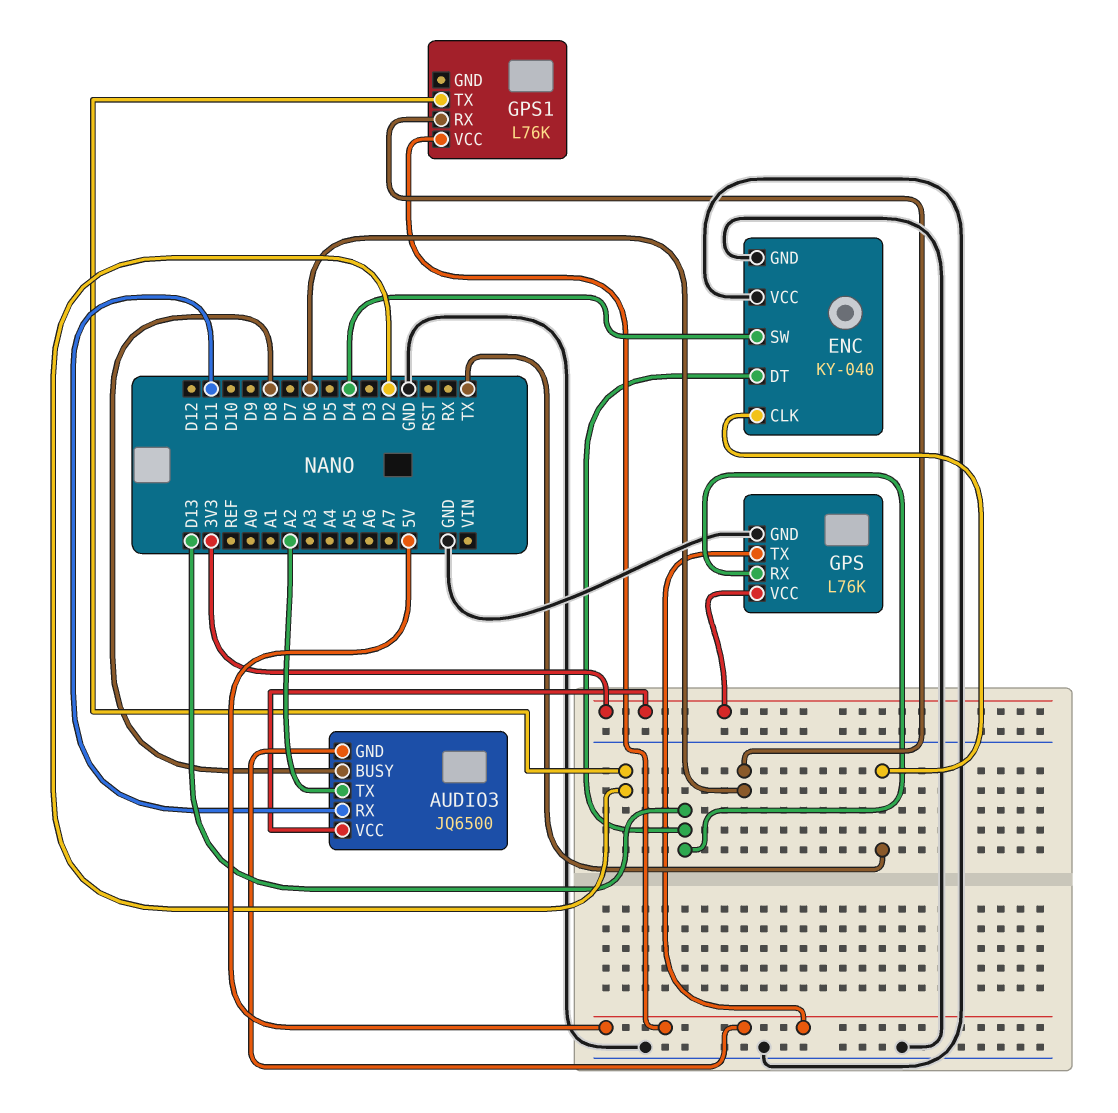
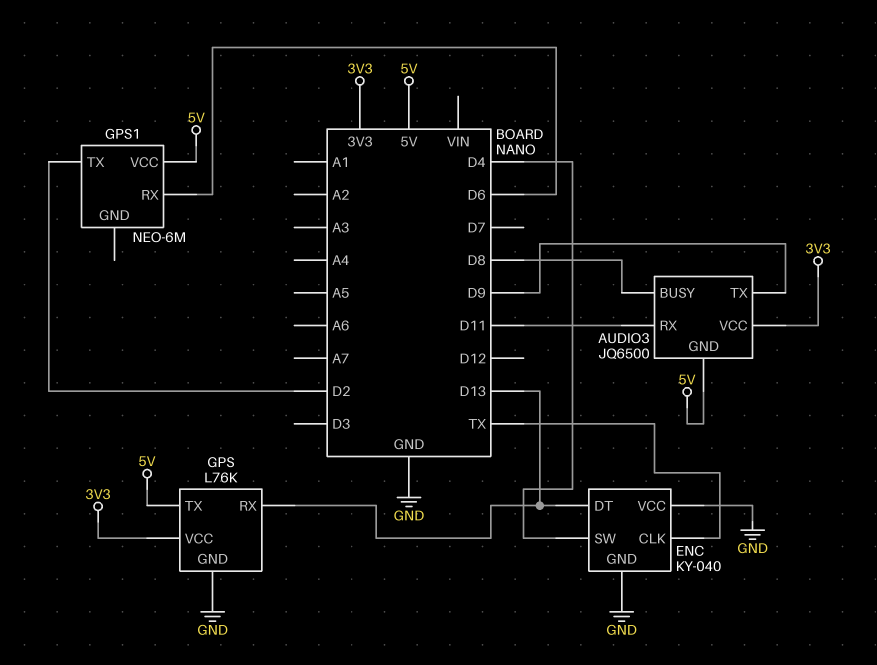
AUDIO3 pin TX: A2 -> D9
GPS1: L76K -> NEO-6M

